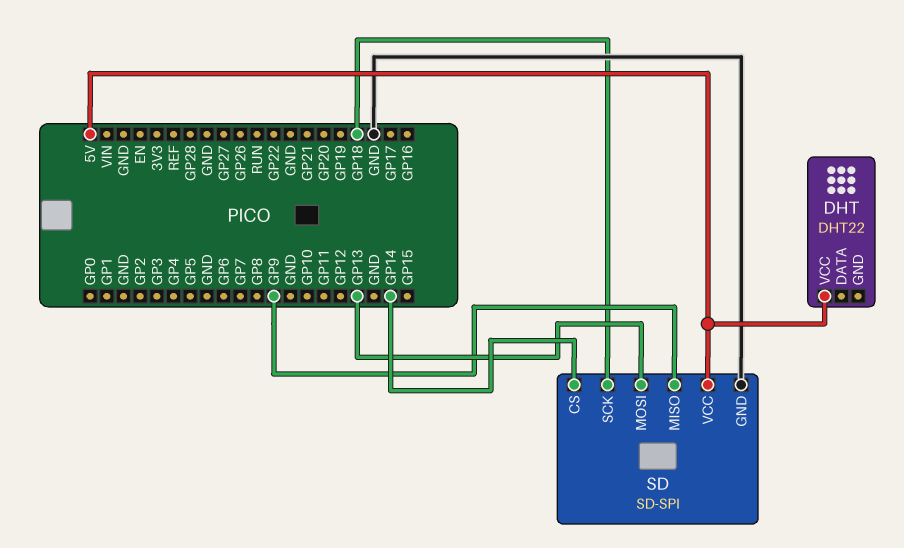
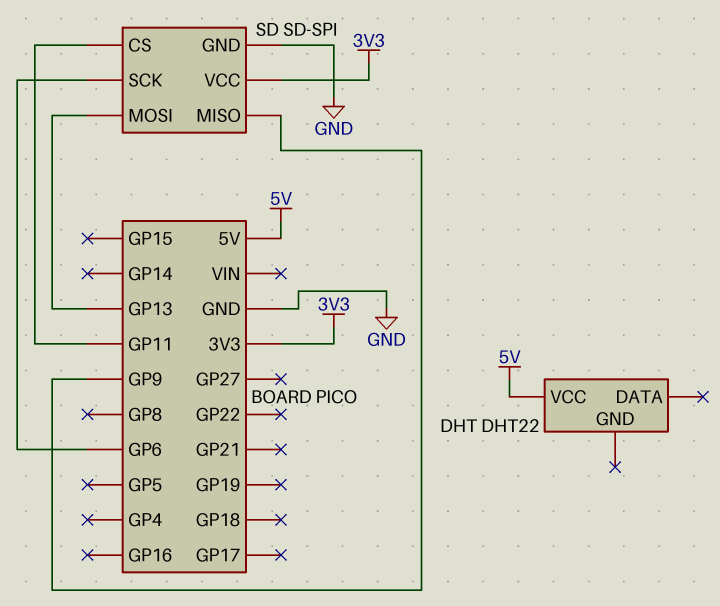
SD pin CS: GP14 -> GP11
SD pin SCK: GP18 -> GP6
SD pin VCC: 5V -> 3V3

